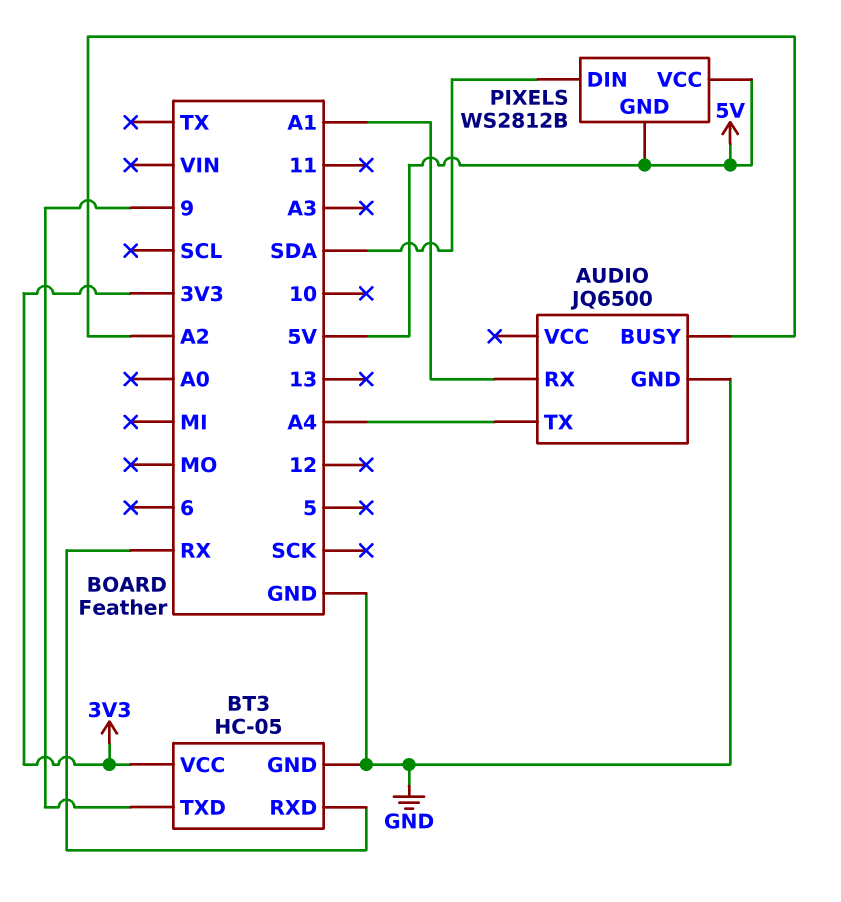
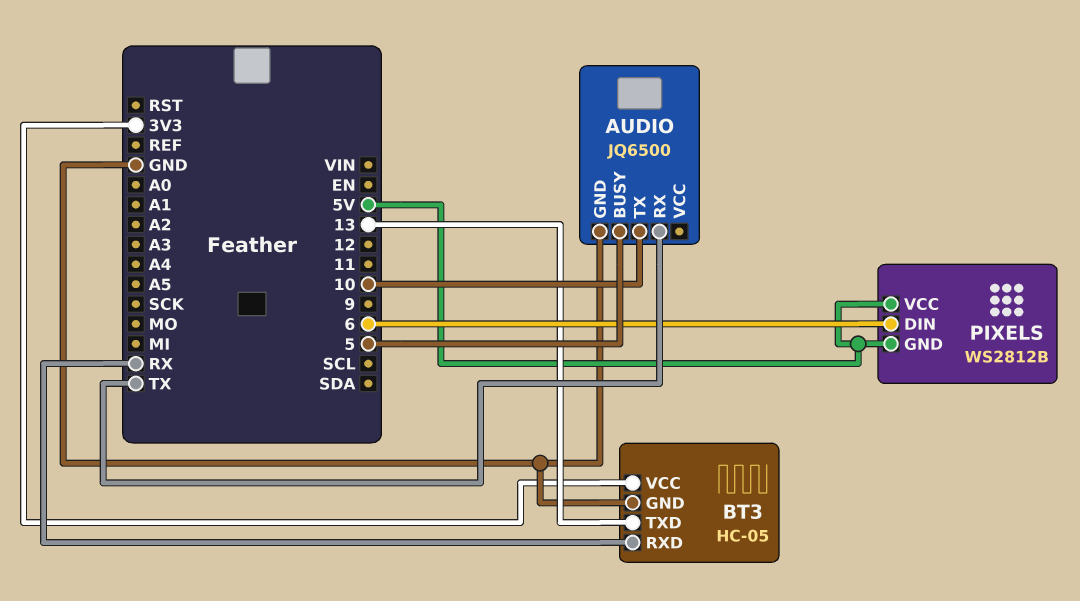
AUDIO pin BUSY: A2 -> 5
AUDIO pin RX: A1 -> TX
AUDIO pin TX: A4 -> 10
BT3 pin TXD: 9 -> 13
PIXELS pin DIN: SDA -> 6

